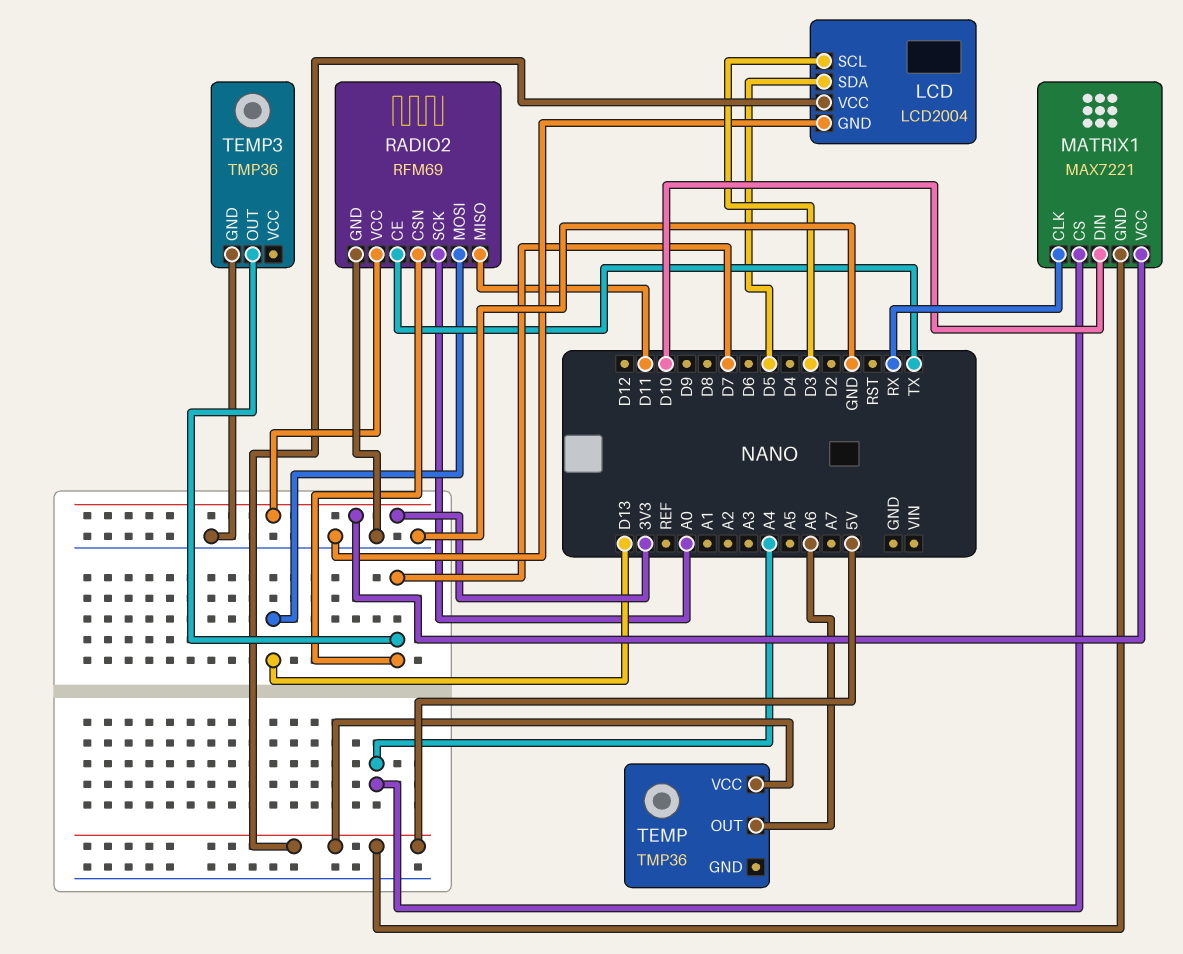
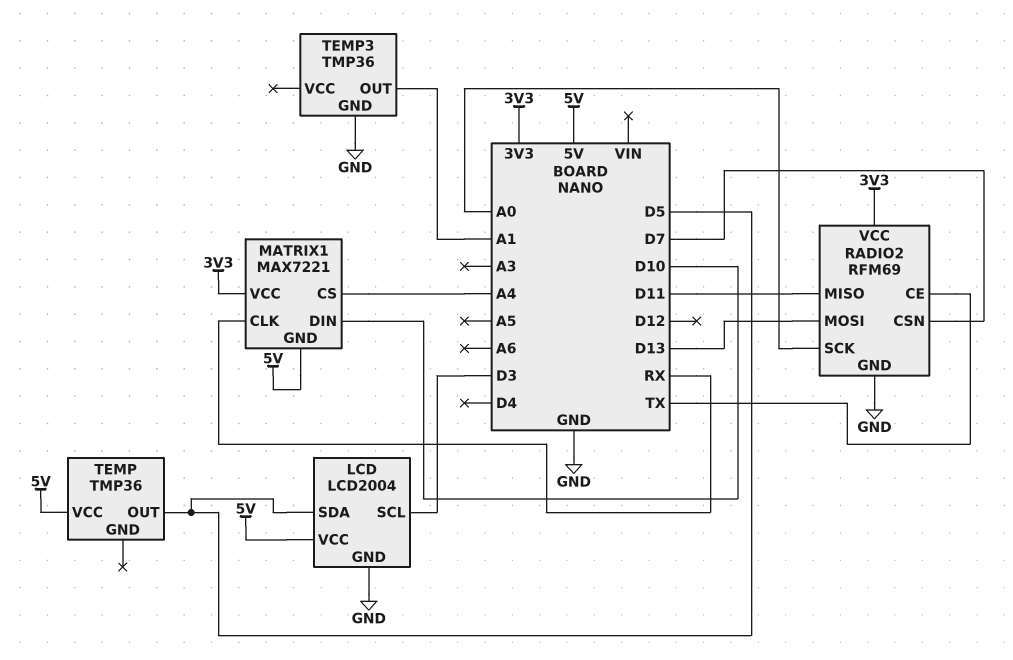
TEMP pin OUT: A6 -> D5
TEMP3 pin OUT: D7 -> A1

